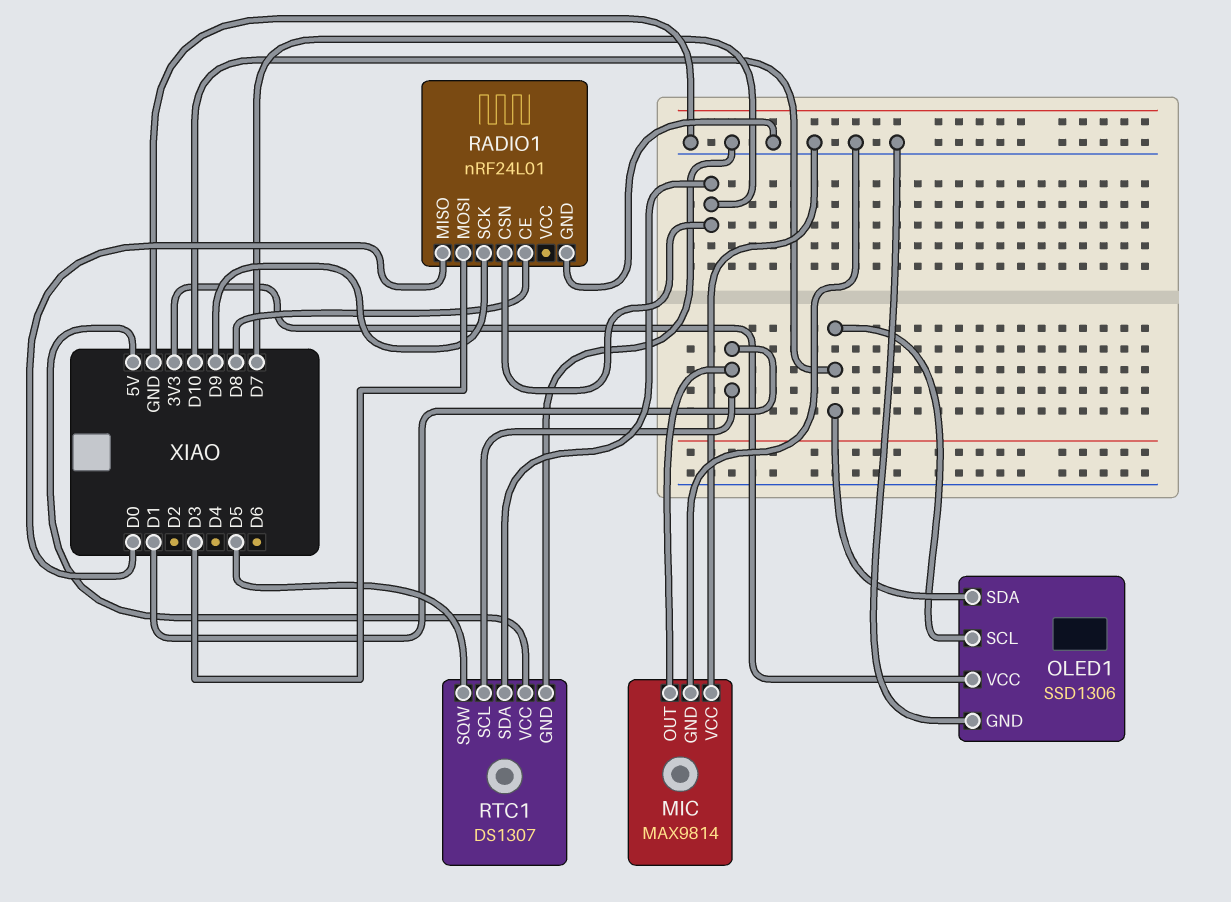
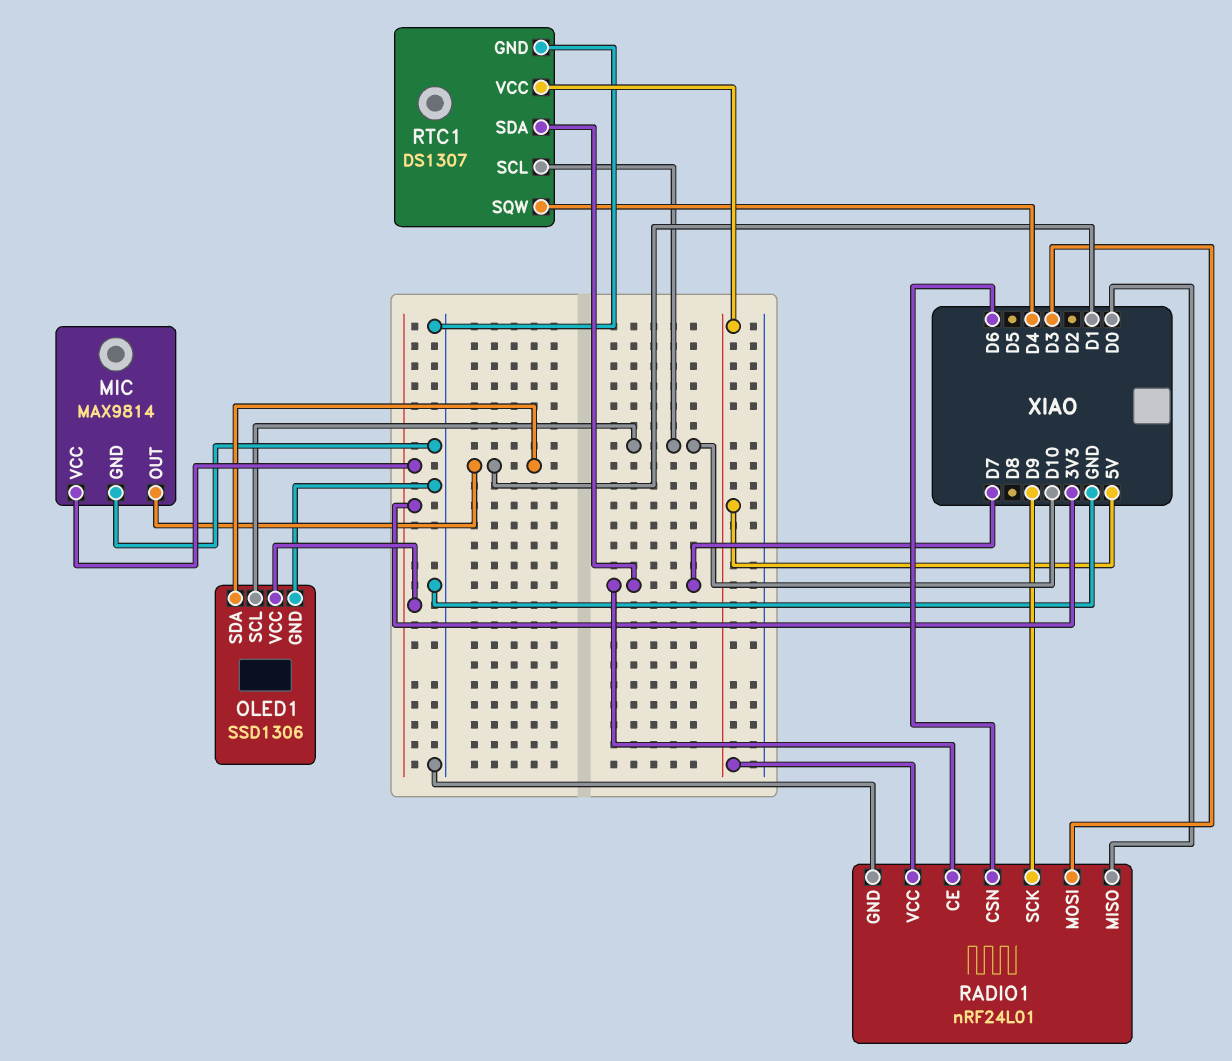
MIC pin VCC: GND -> 3V3
OLED1 pin SDA: D10 -> D1
RADIO1 pin CE: D8 -> D7
RADIO1 pin CSN: D7 -> D6
RADIO1 pin VCC: none -> 5V
RTC1 pin SCL: D1 -> D10
RTC1 pin SQW: D5 -> D4

